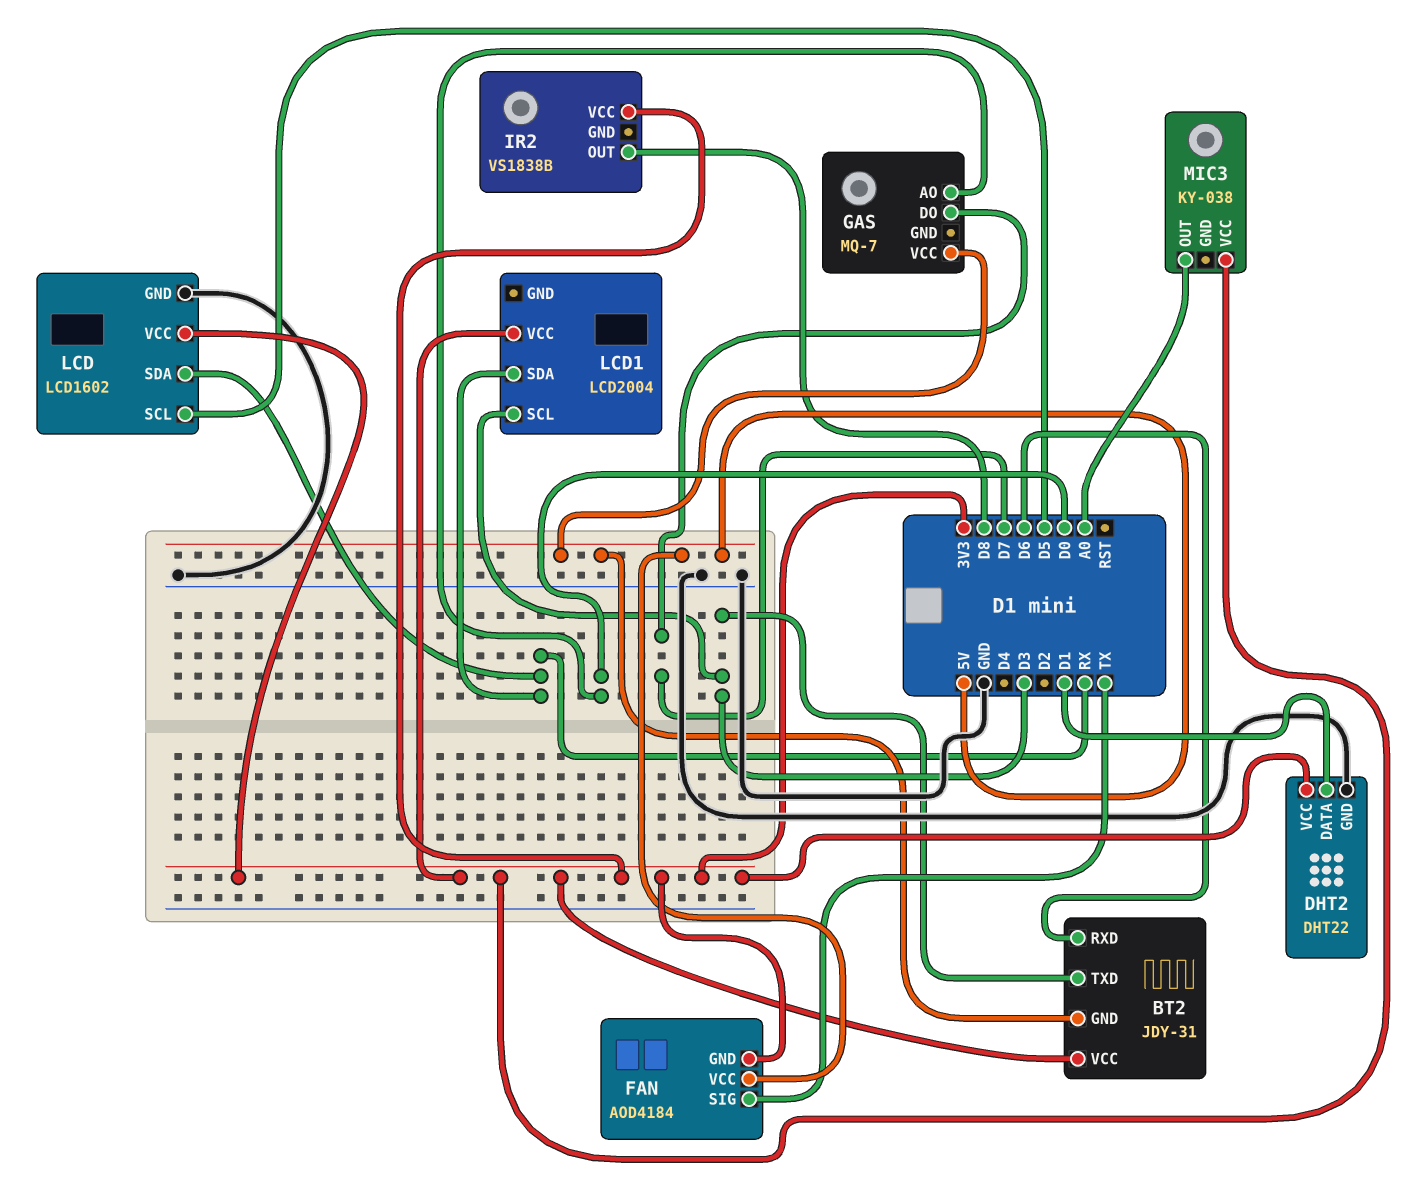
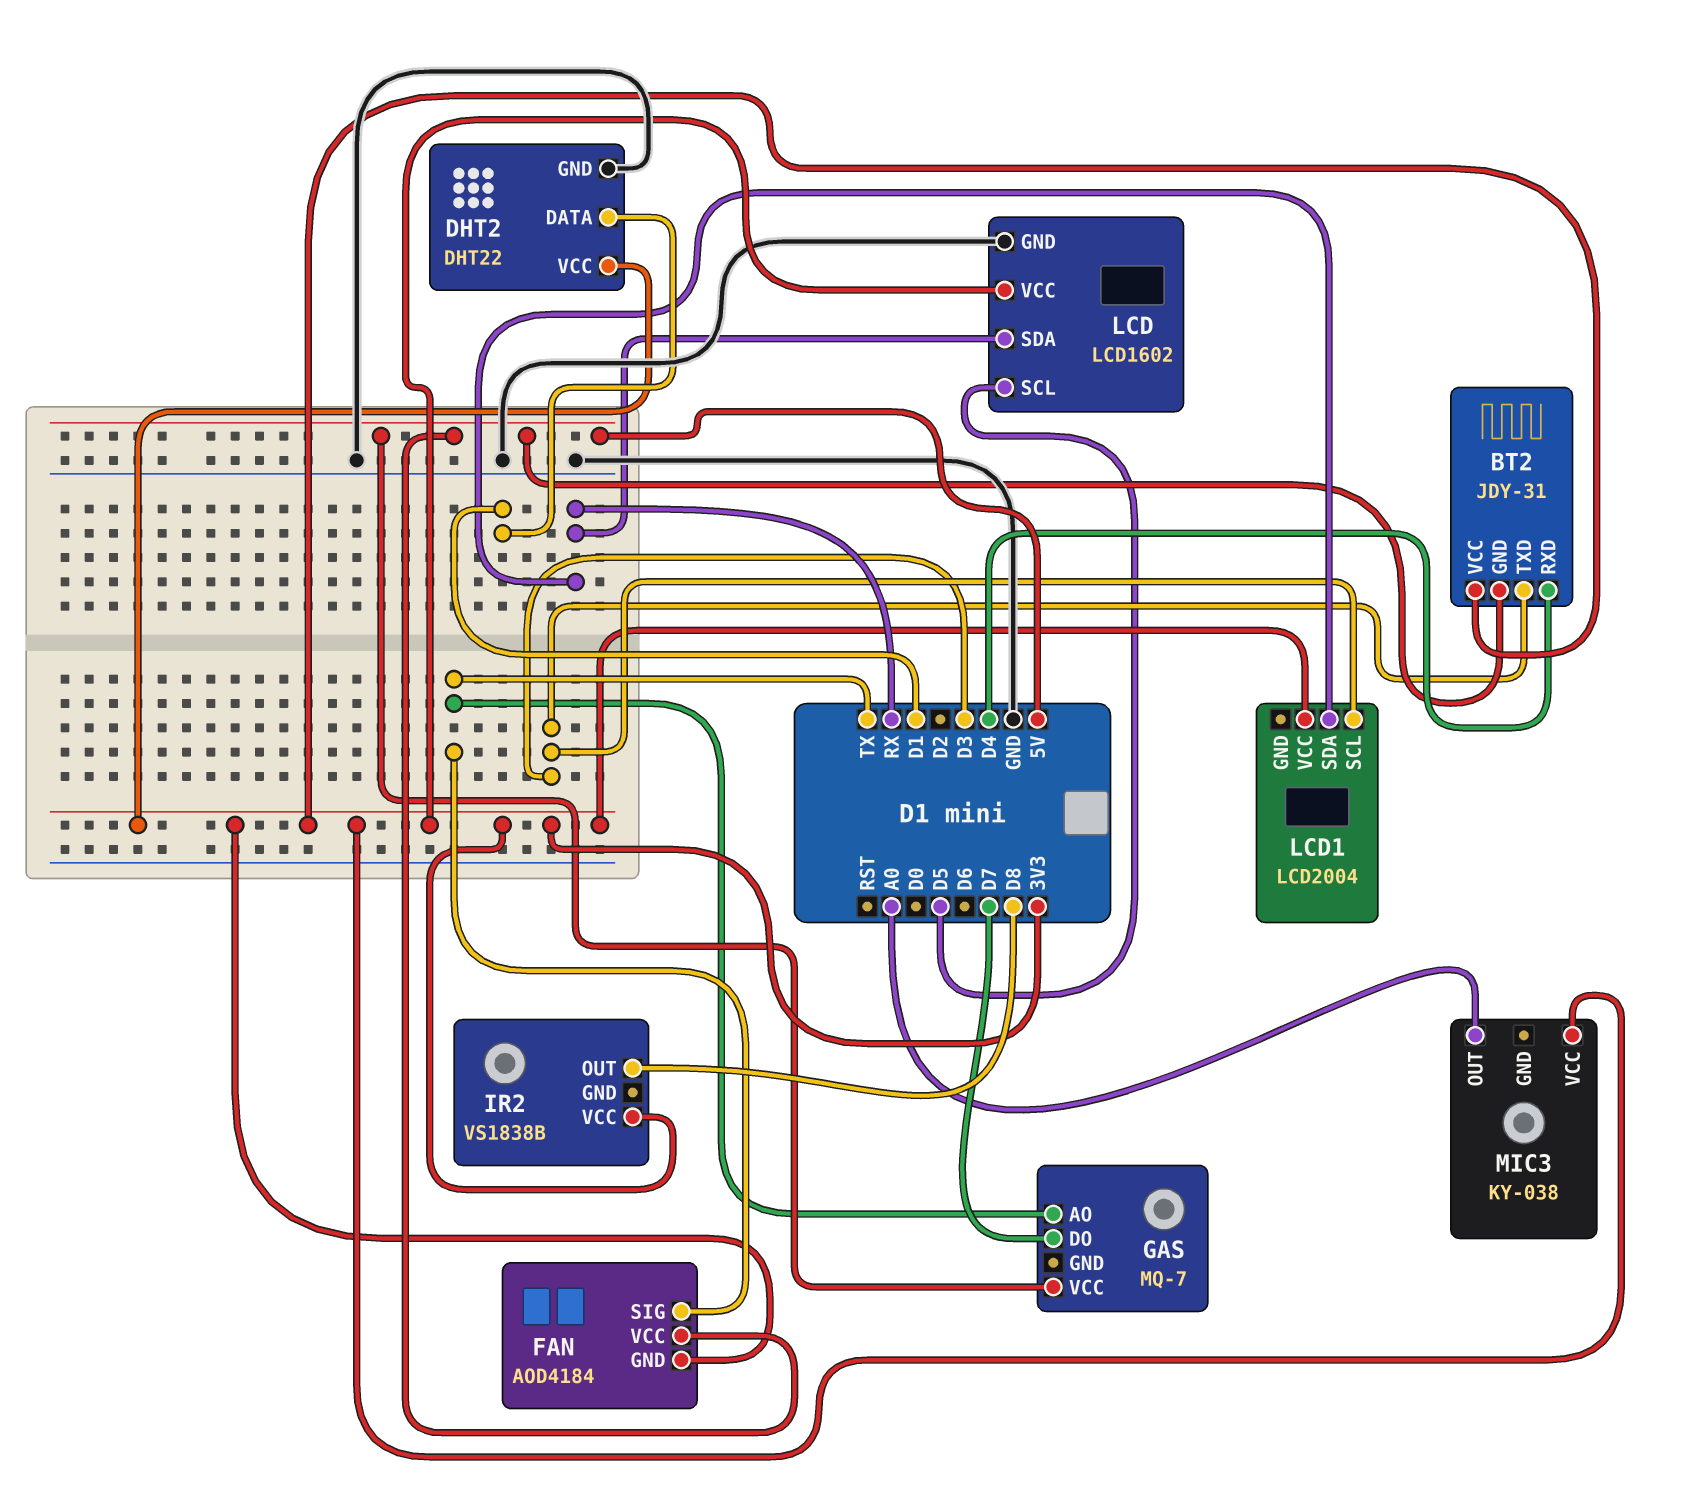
BT2 pin RXD: D6 -> D4
GAS pin AO: D0 -> TX

